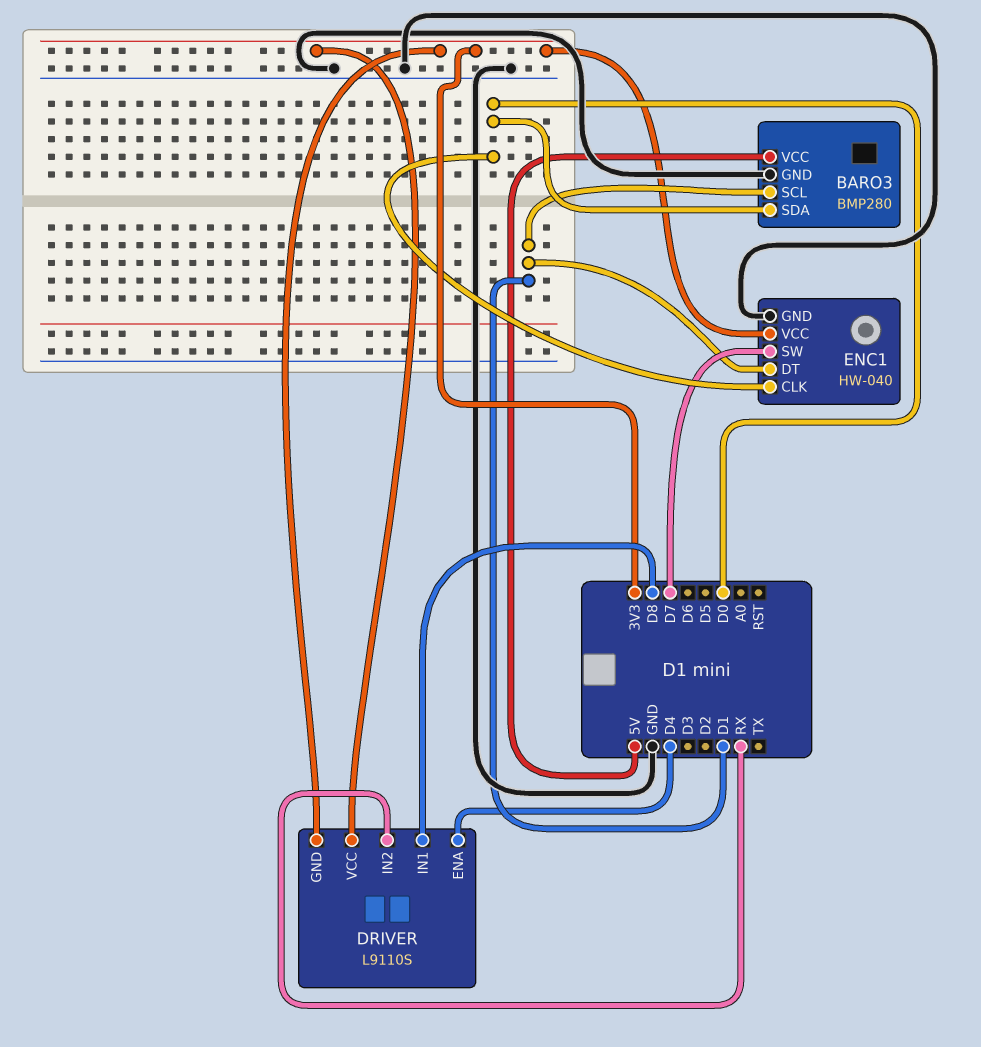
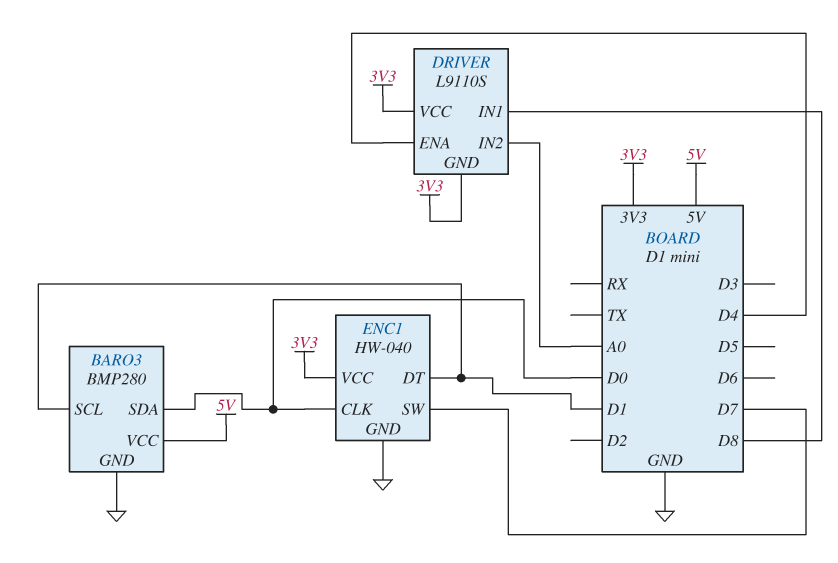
DRIVER pin IN2: RX -> A0

